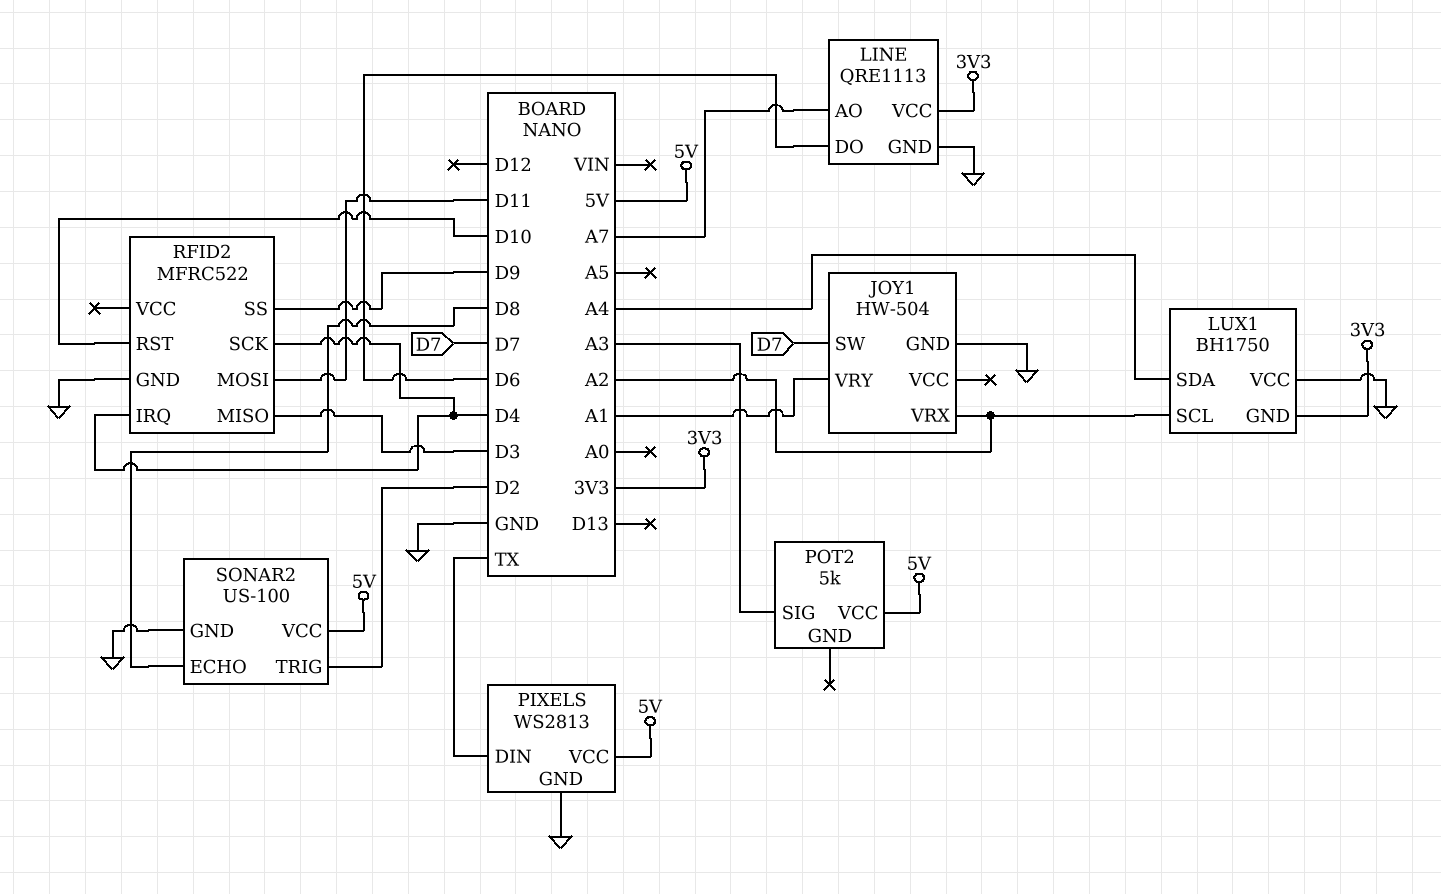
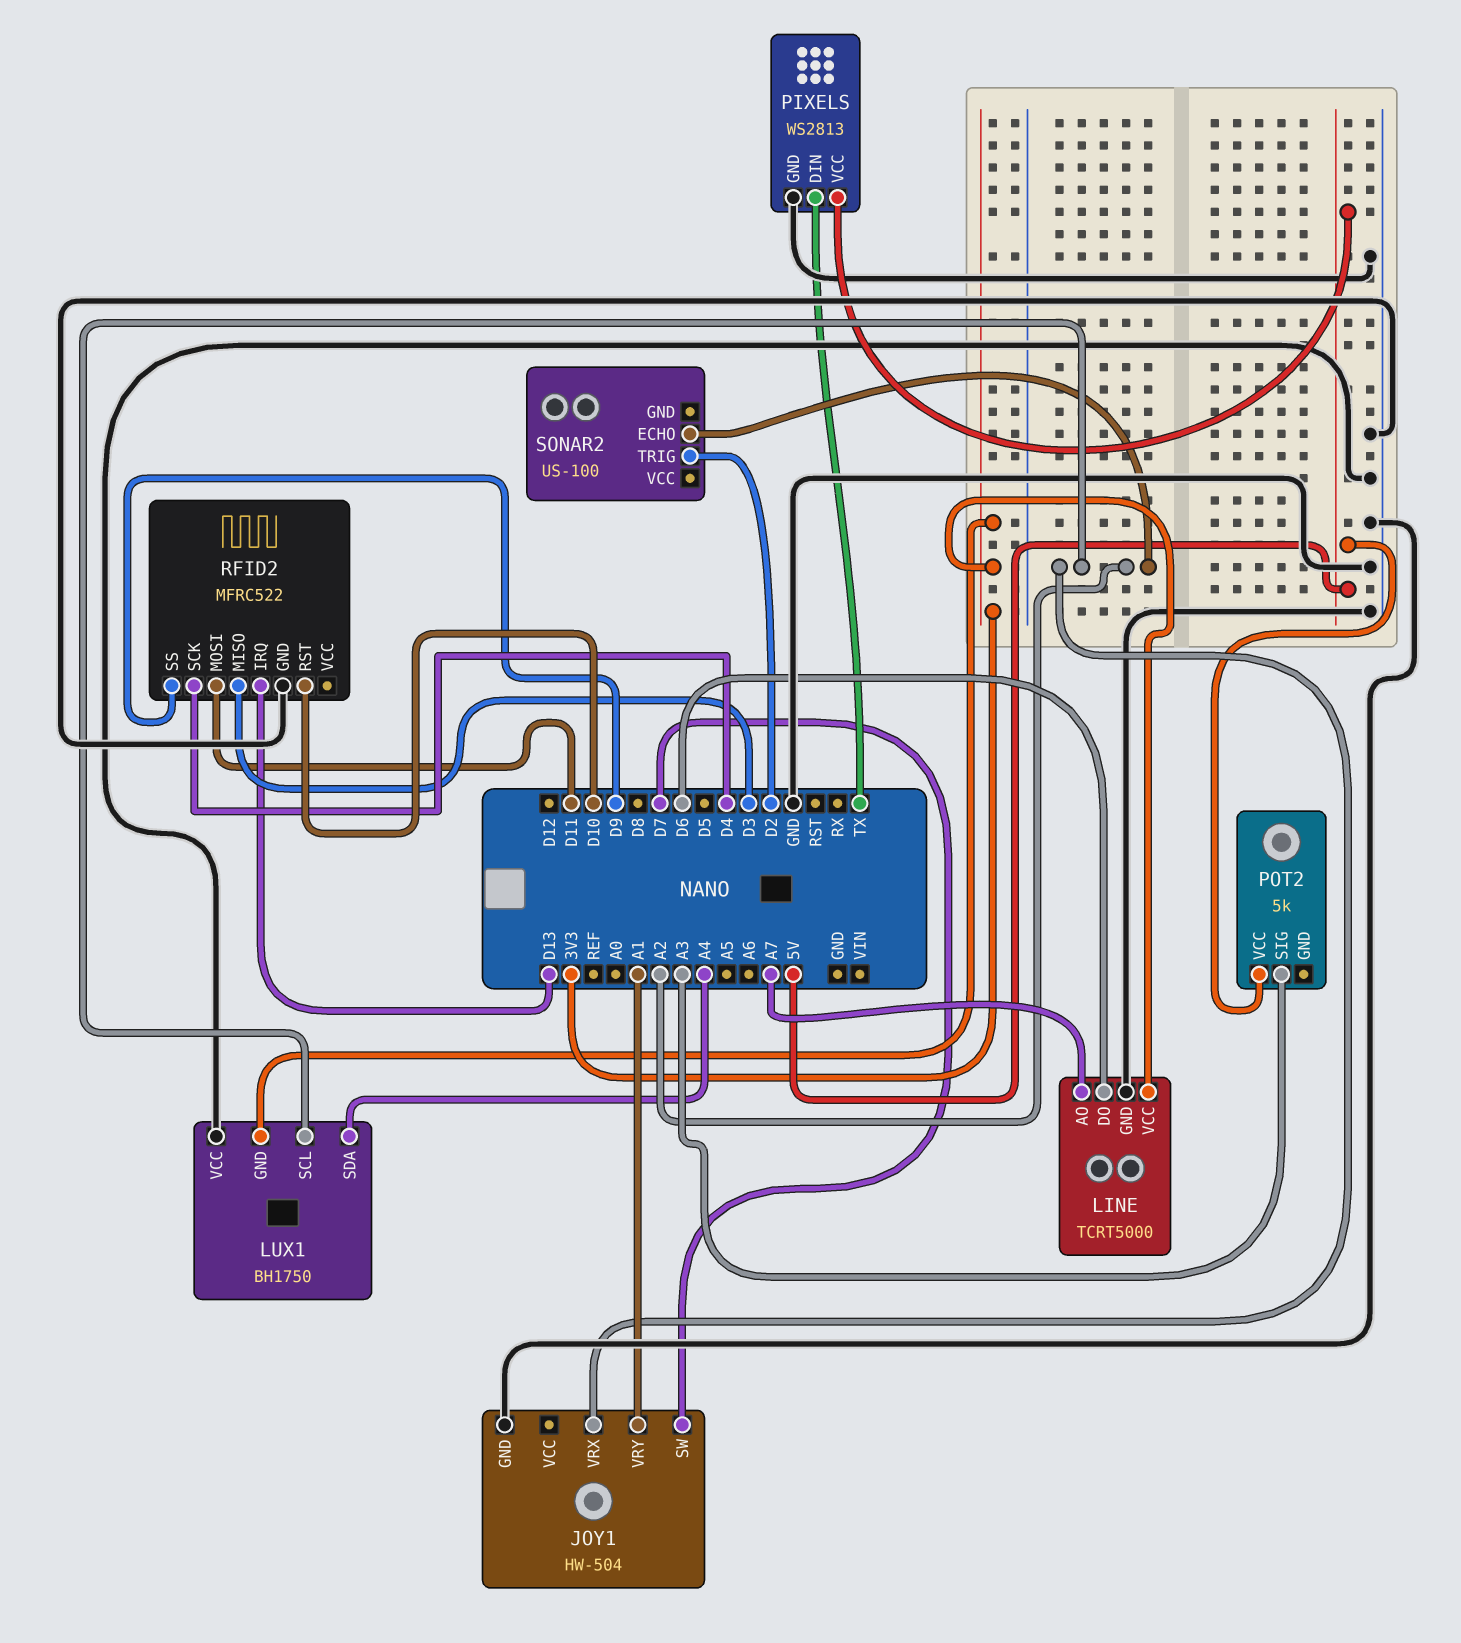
LINE: QRE1113 -> TCRT5000
RFID2 pin IRQ: D4 -> D13
SONAR2 pin ECHO: D8 -> A2
SONAR2 pin GND: GND -> none
SONAR2 pin VCC: 5V -> none

